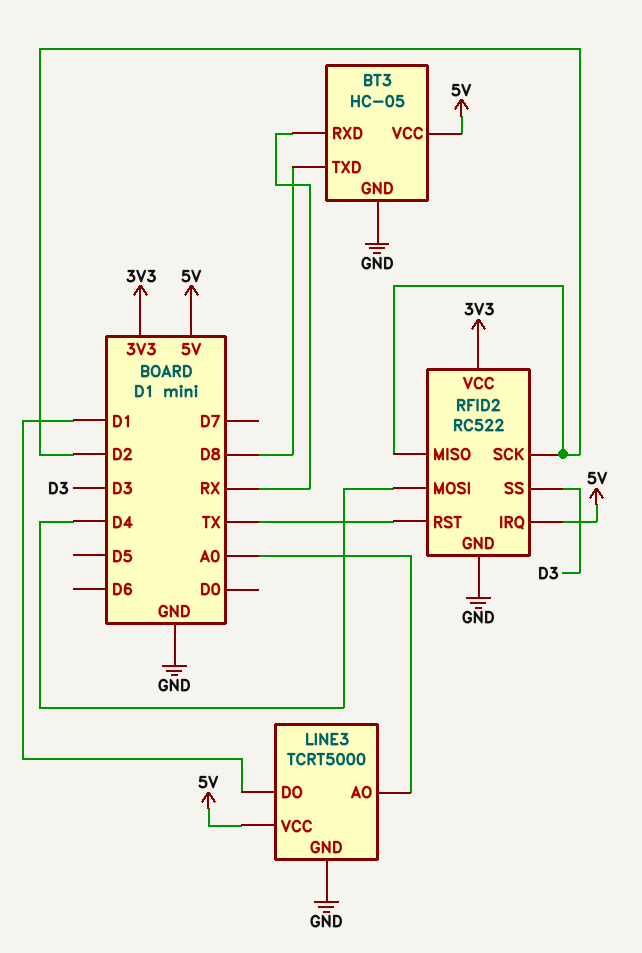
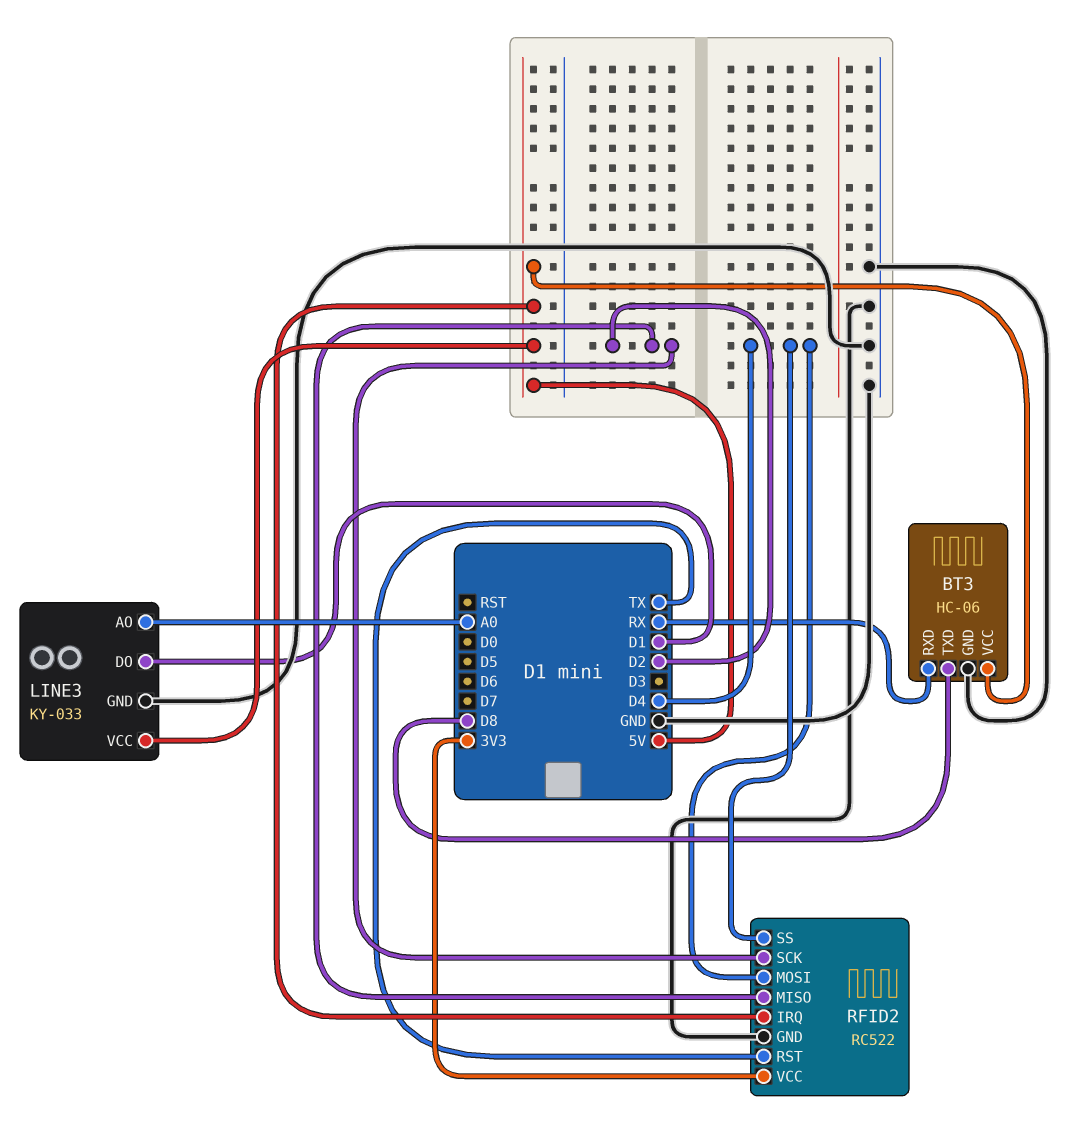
BT3: HC-05 -> HC-06
LINE3: TCRT5000 -> KY-033
RFID2 pin SS: D3 -> D4

